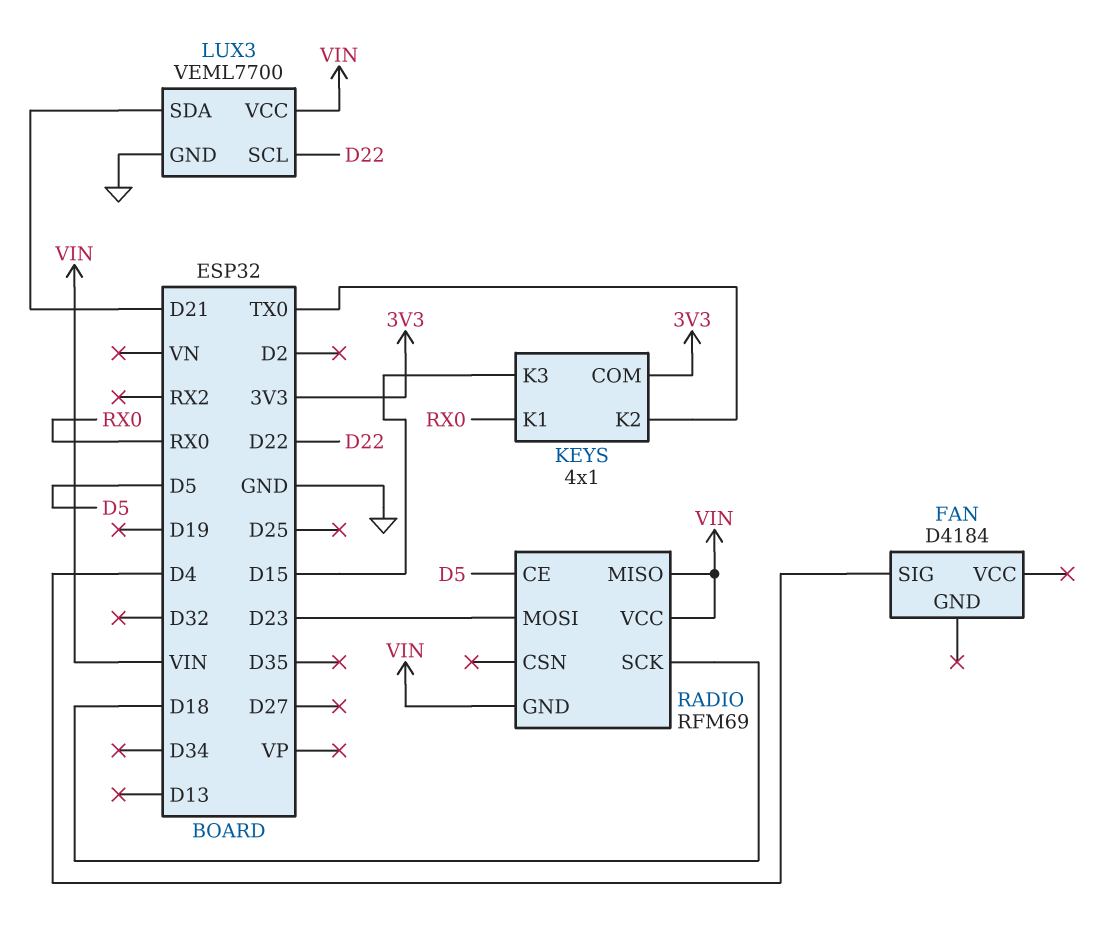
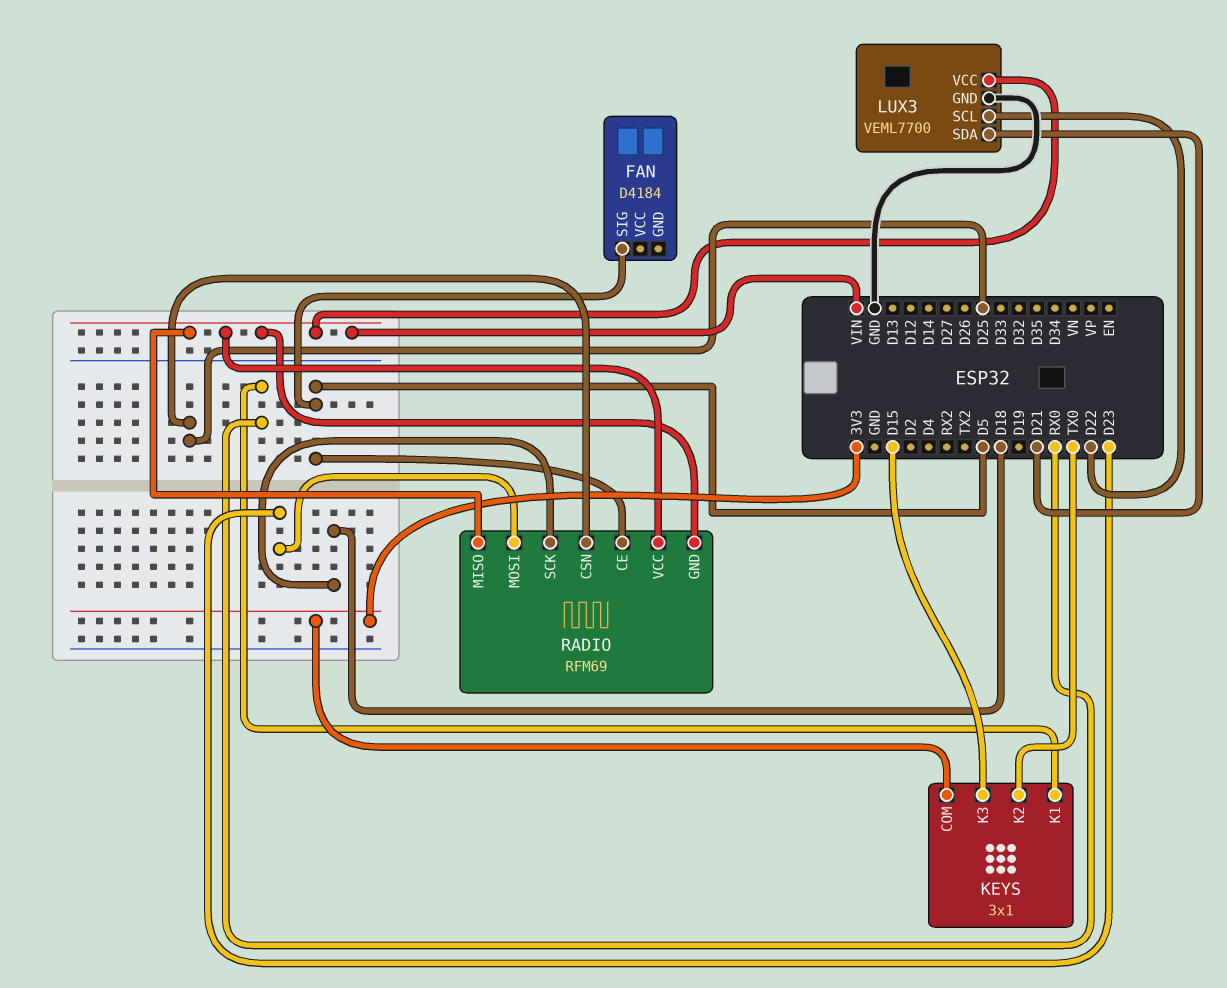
FAN pin SIG: D4 -> D5
KEYS: 4x1 -> 3x1
RADIO pin CSN: none -> D25

